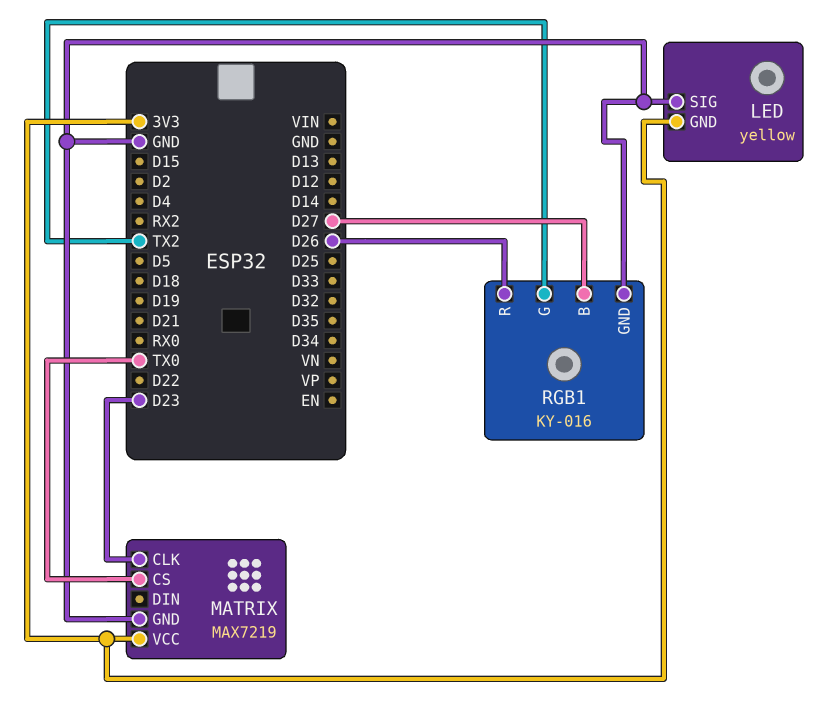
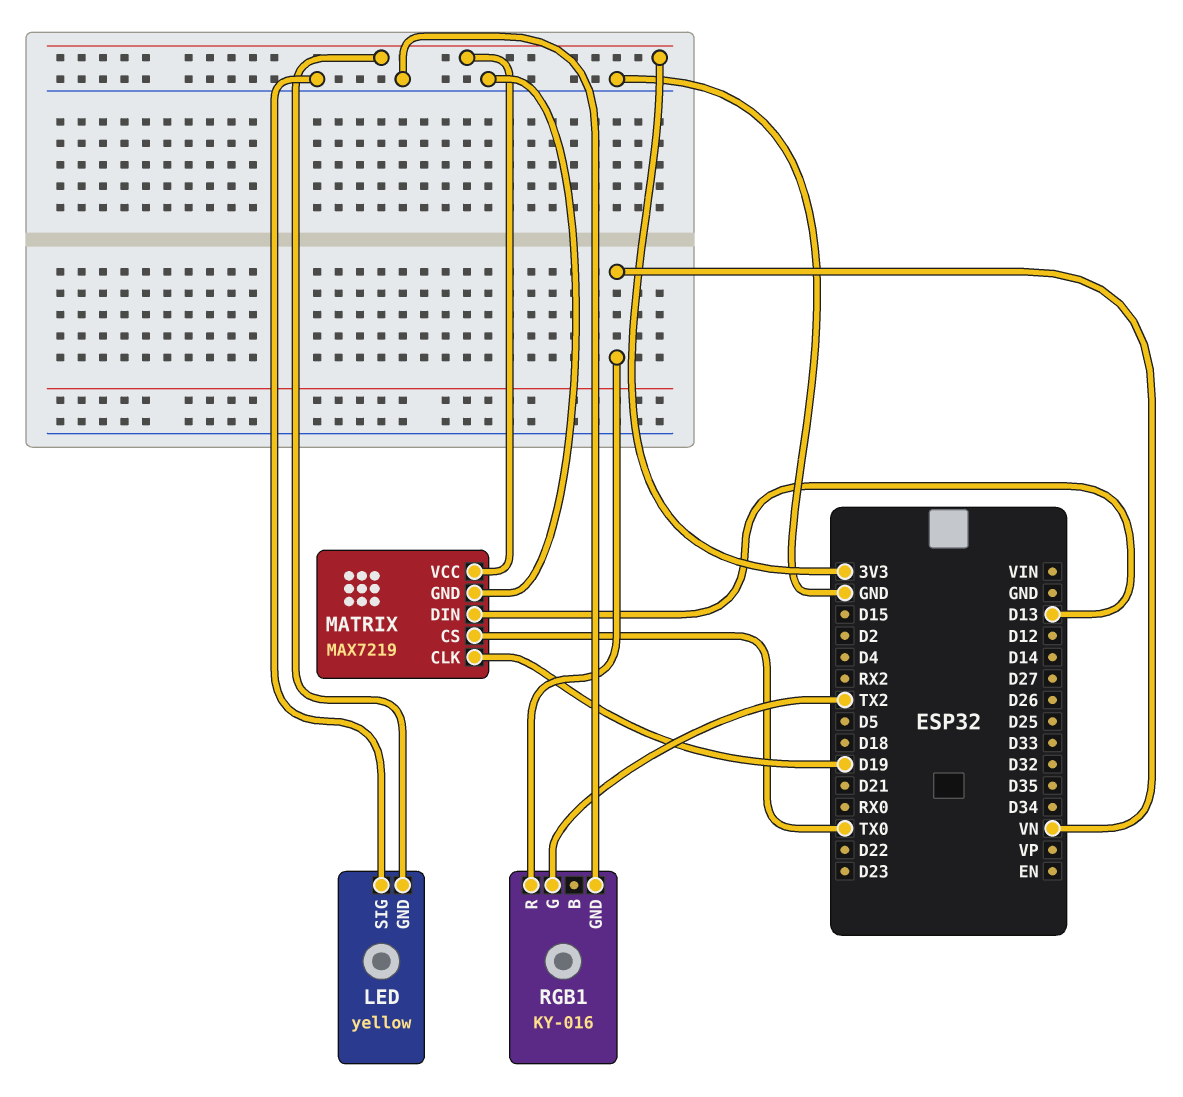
MATRIX pin CLK: D23 -> D19
MATRIX pin DIN: none -> D13
RGB1 pin B: D27 -> none
RGB1 pin R: D26 -> VN

